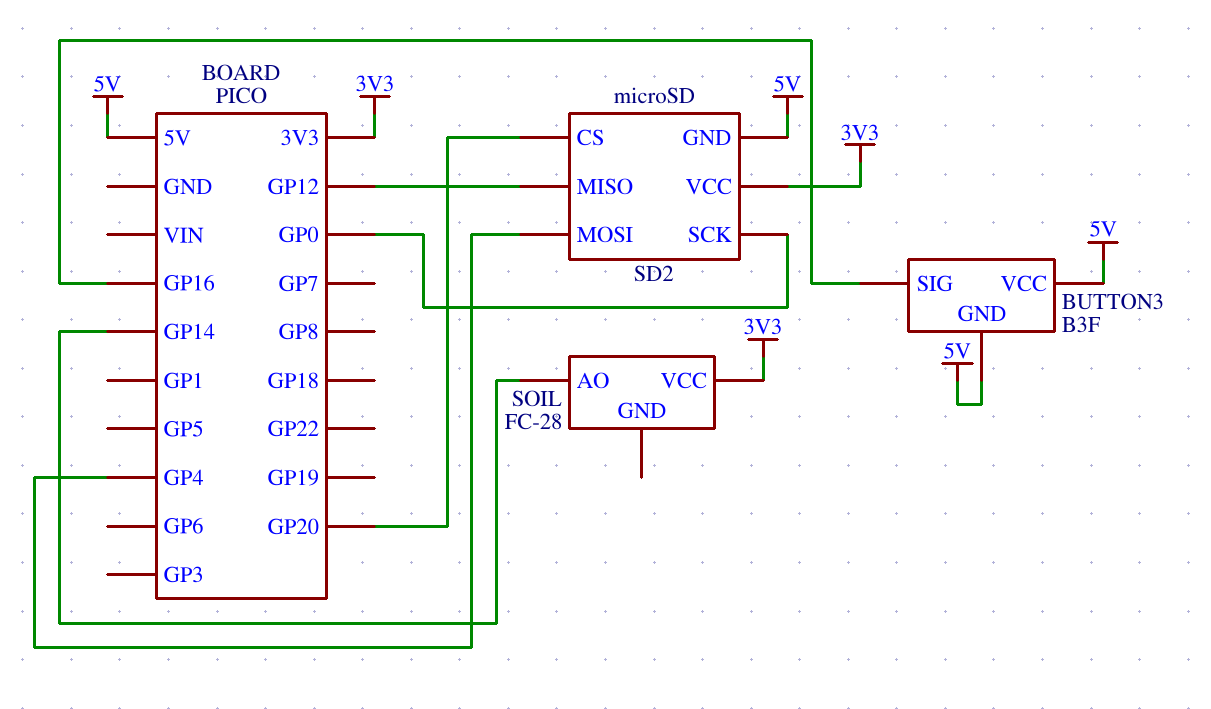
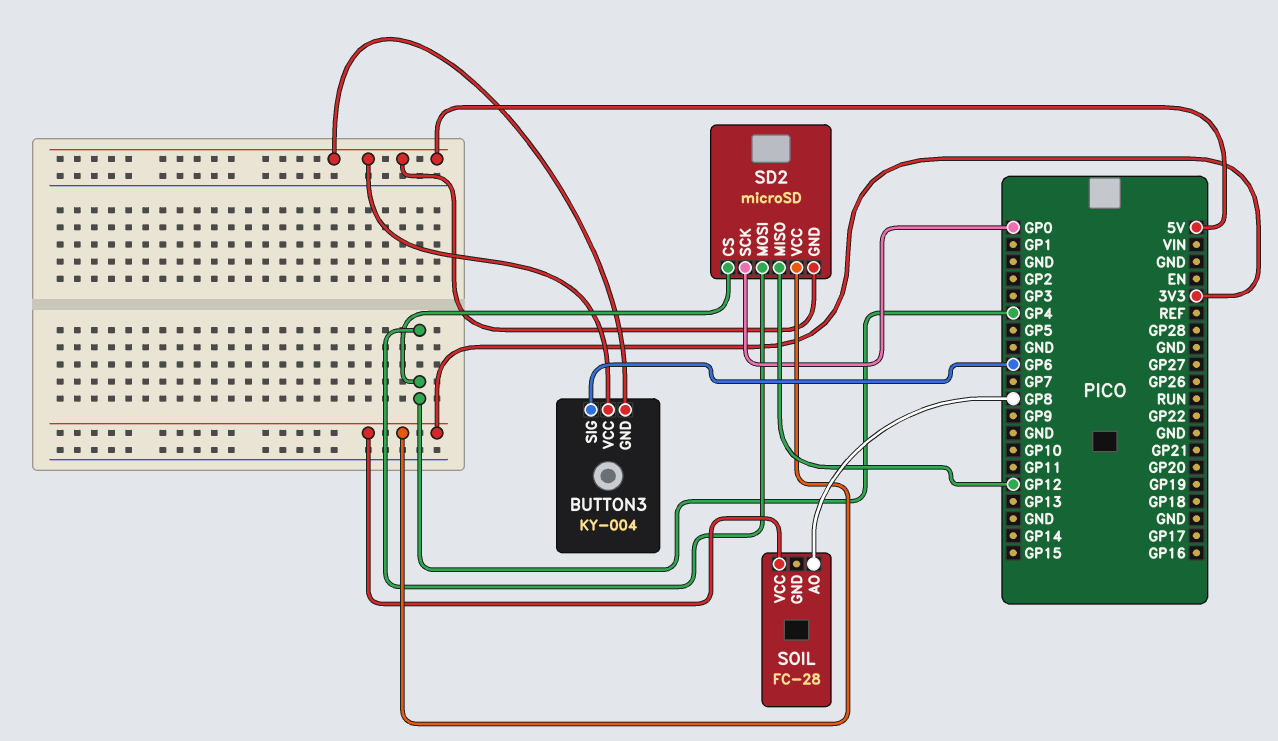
BUTTON3: B3F -> KY-004
BUTTON3 pin SIG: GP16 -> GP6
SD2 pin CS: GP20 -> GP4
SOIL pin AO: GP14 -> GP8

